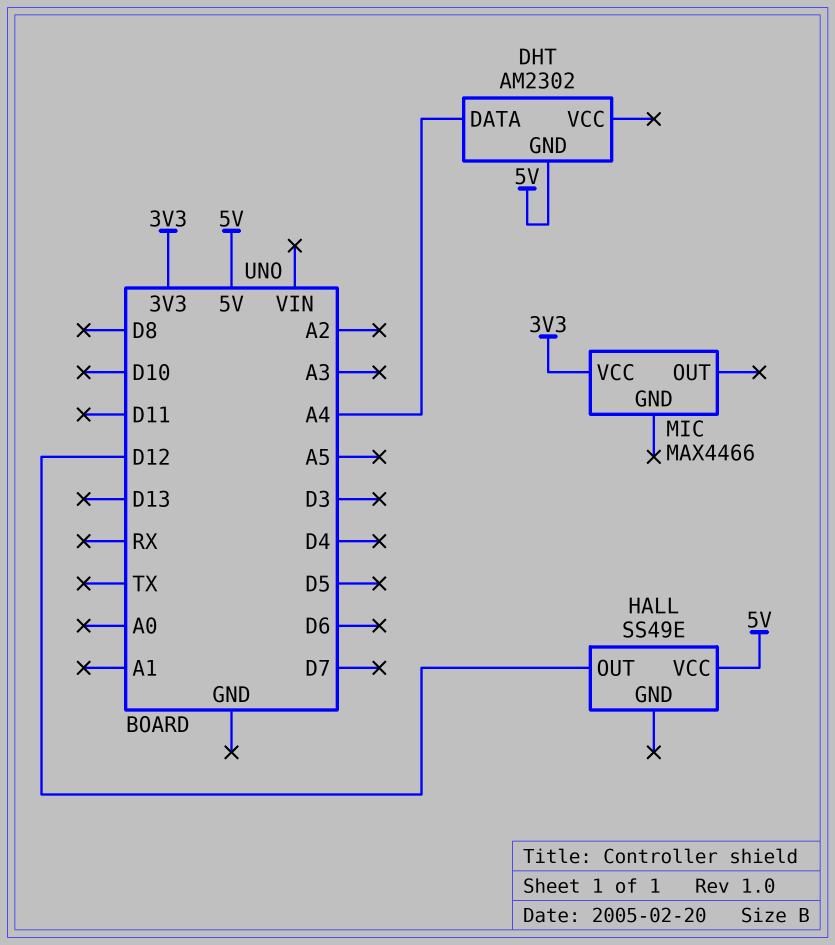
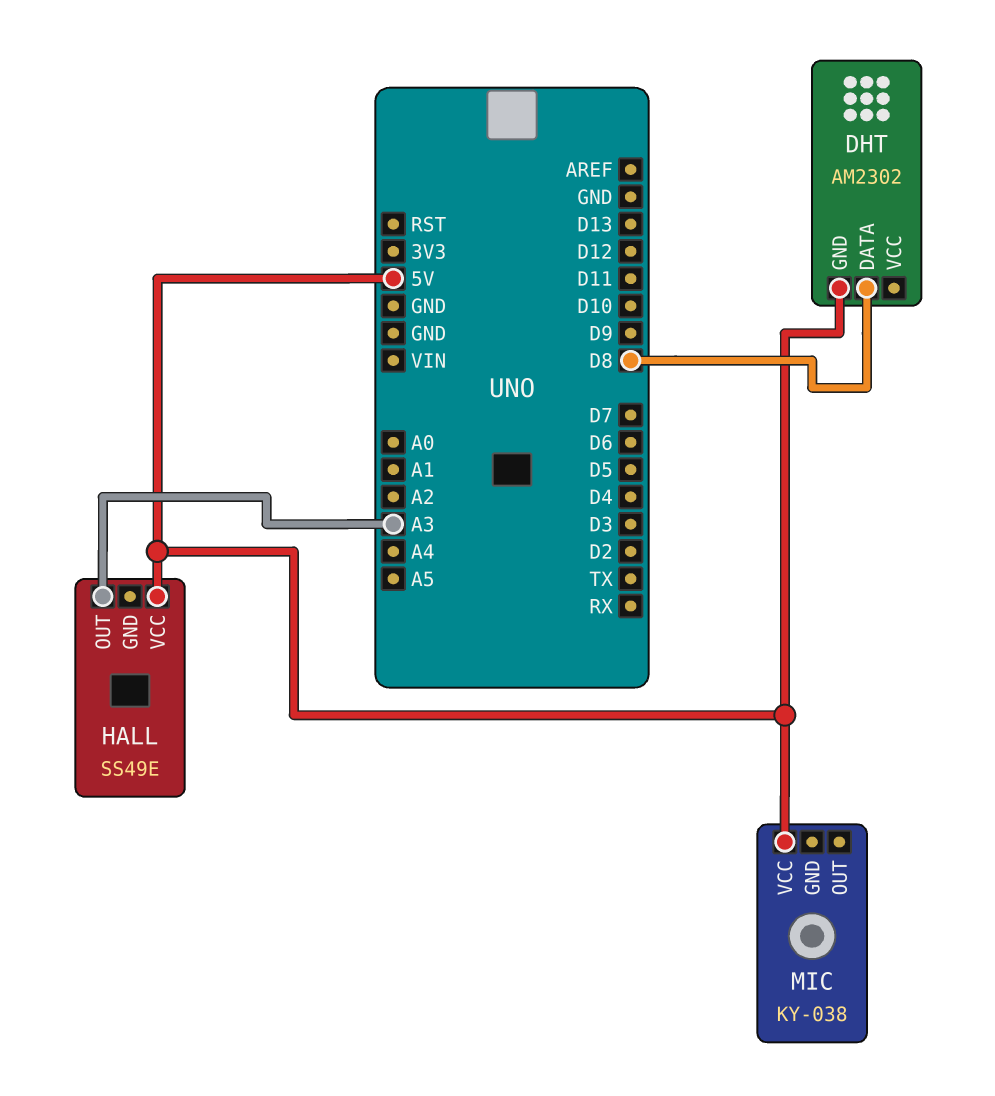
DHT pin DATA: A4 -> D8
HALL pin OUT: D12 -> A3
MIC: MAX4466 -> KY-038
MIC pin VCC: 3V3 -> 5V

